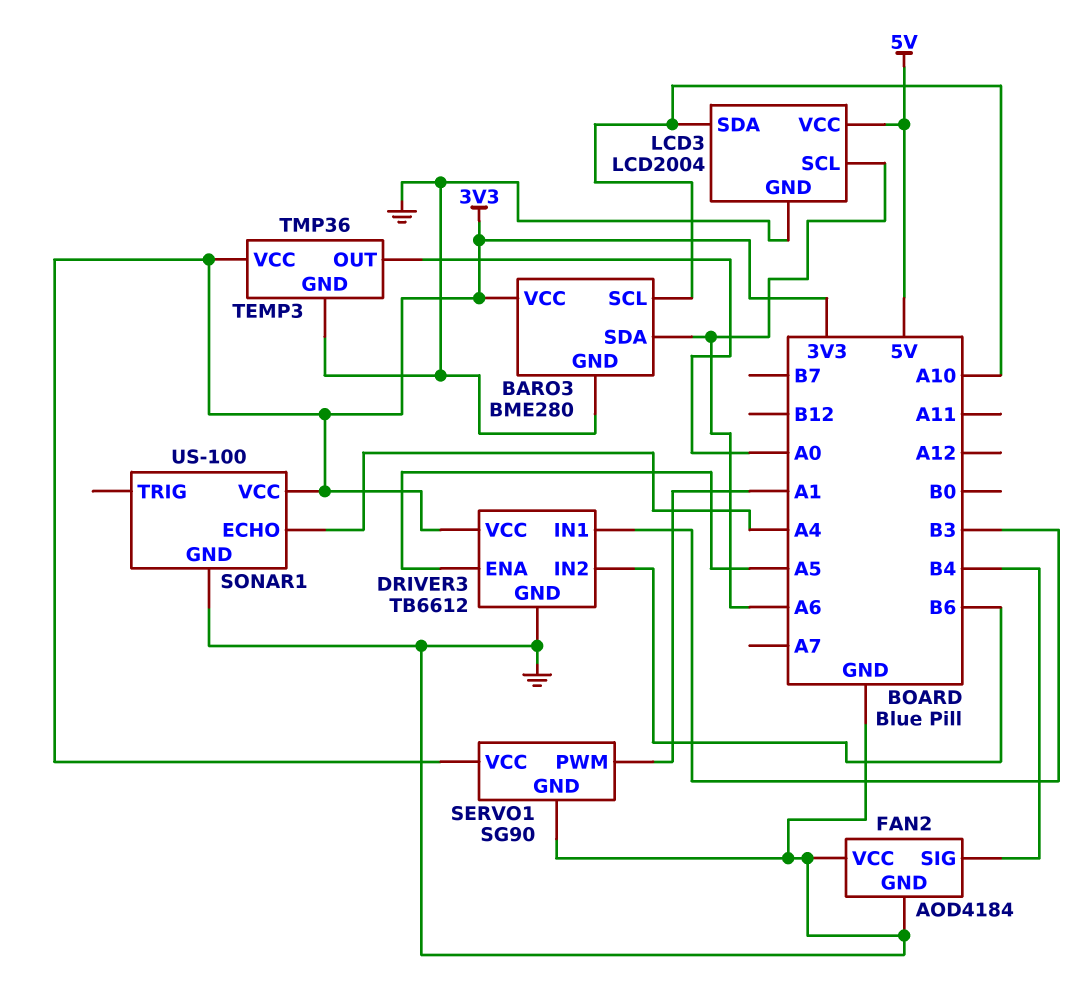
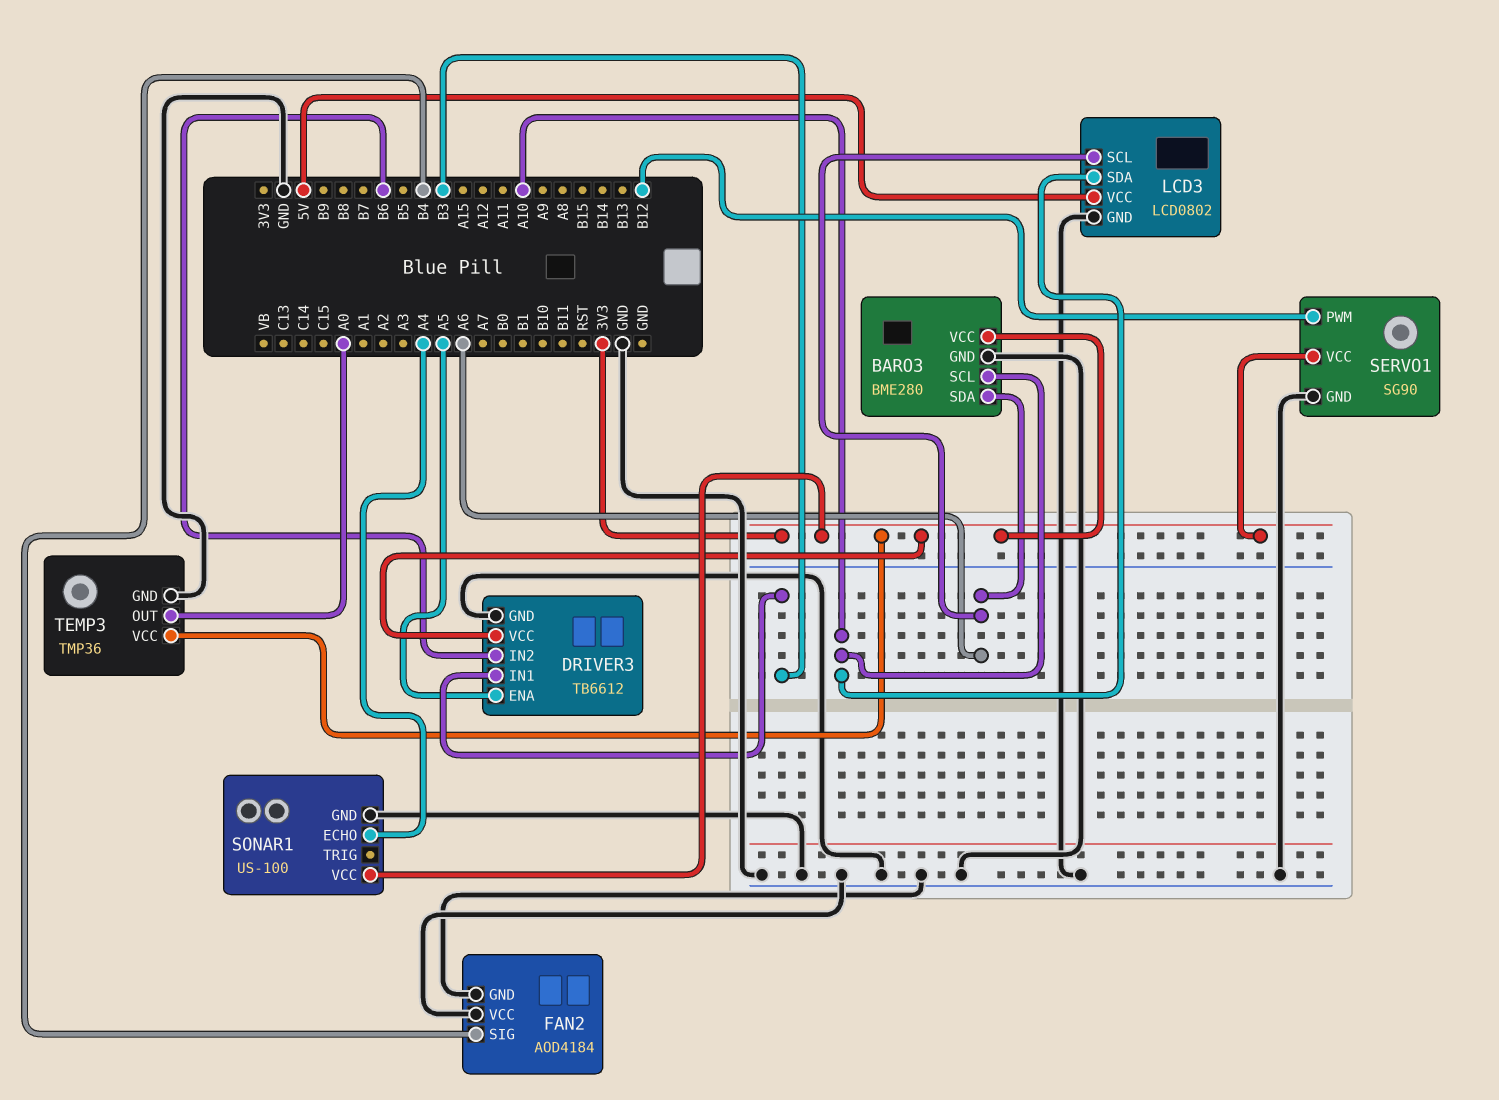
LCD3: LCD2004 -> LCD0802
SERVO1 pin PWM: A1 -> B12

